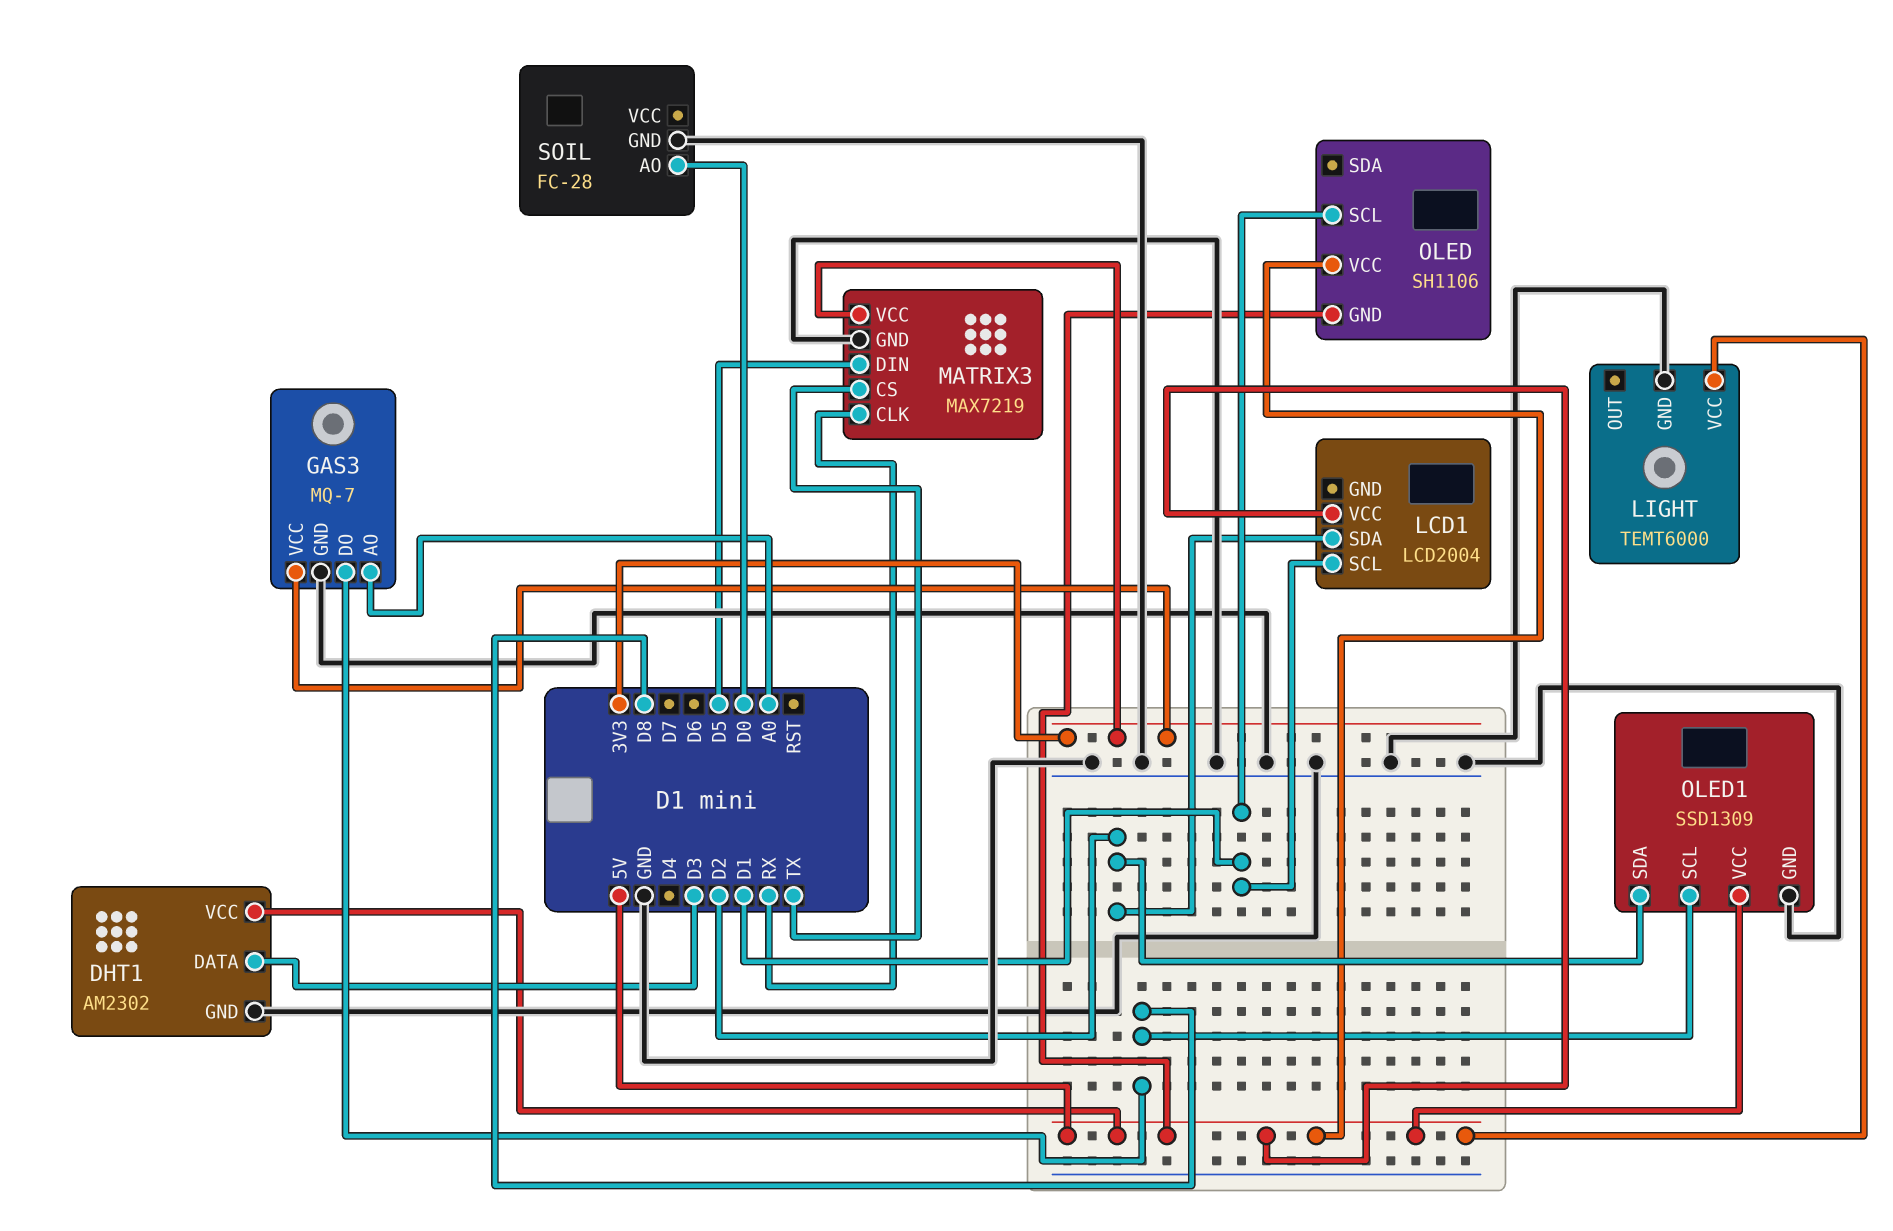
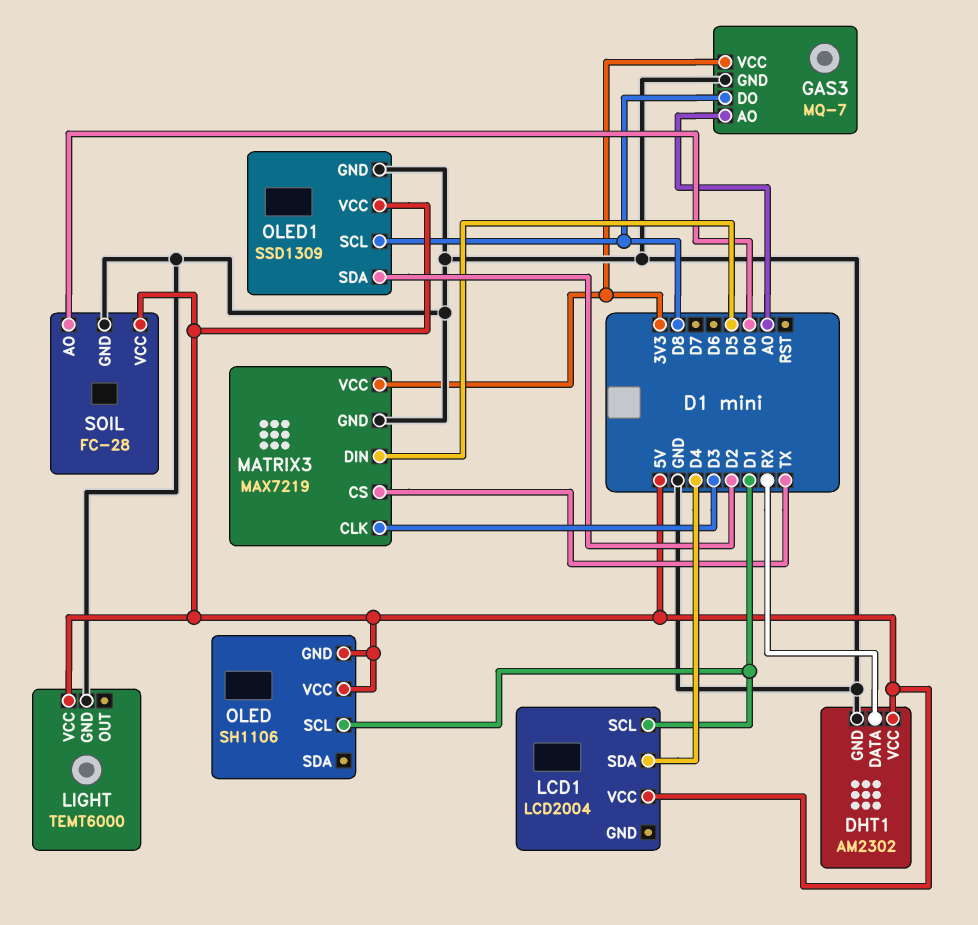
DHT1 pin DATA: D3 -> RX
LCD1 pin SDA: D2 -> D4
MATRIX3 pin CLK: RX -> D3
SOIL pin VCC: none -> 5V

